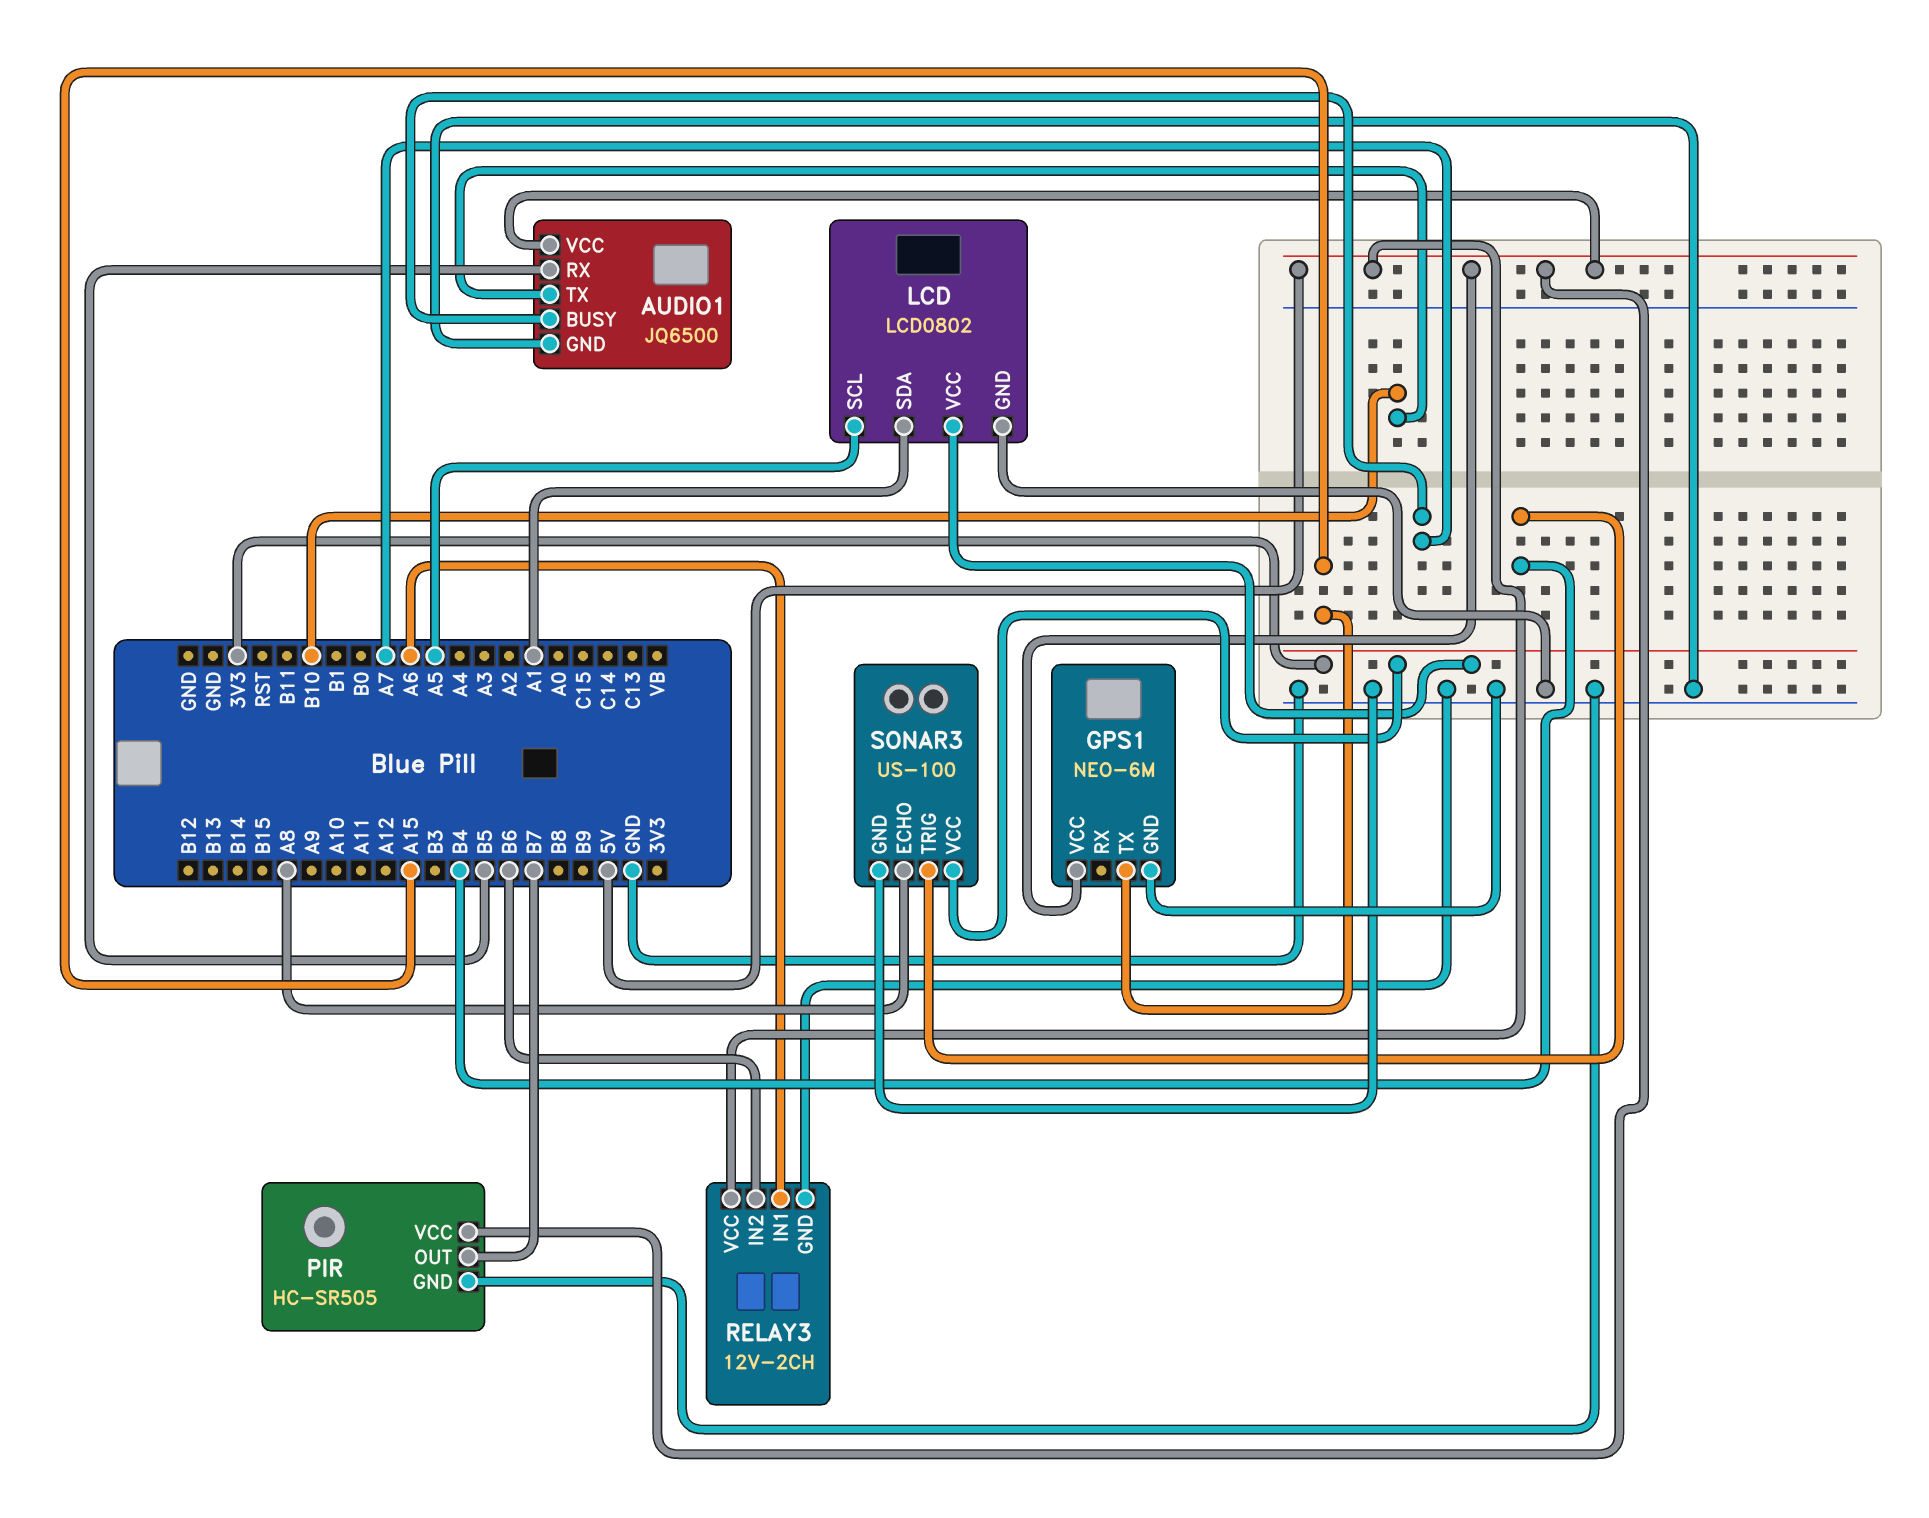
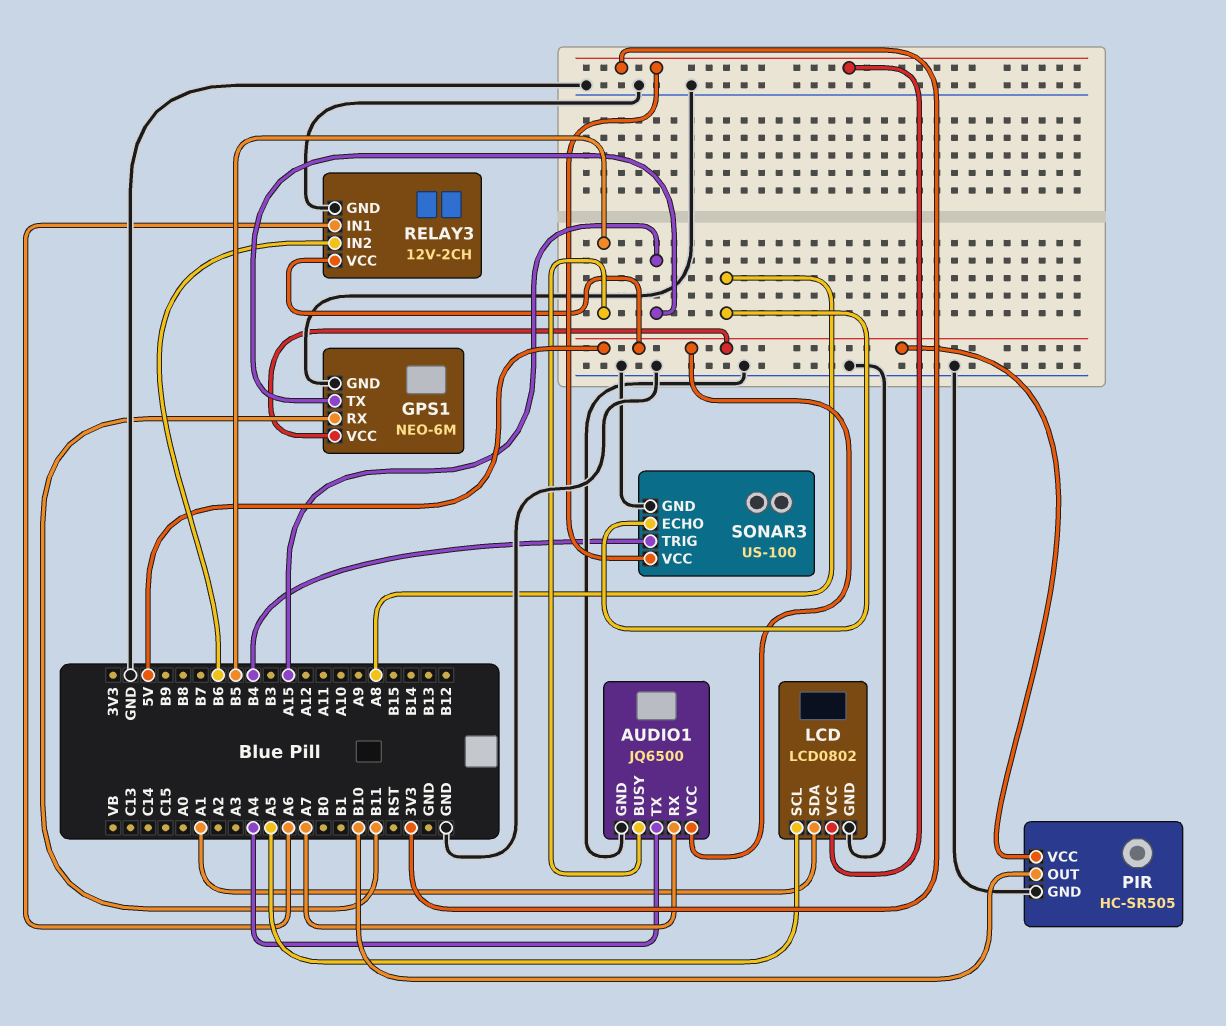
AUDIO1 pin BUSY: A7 -> B5
AUDIO1 pin RX: B5 -> A7
AUDIO1 pin TX: B10 -> A4
GPS1 pin RX: none -> B11
PIR pin OUT: B7 -> B10

